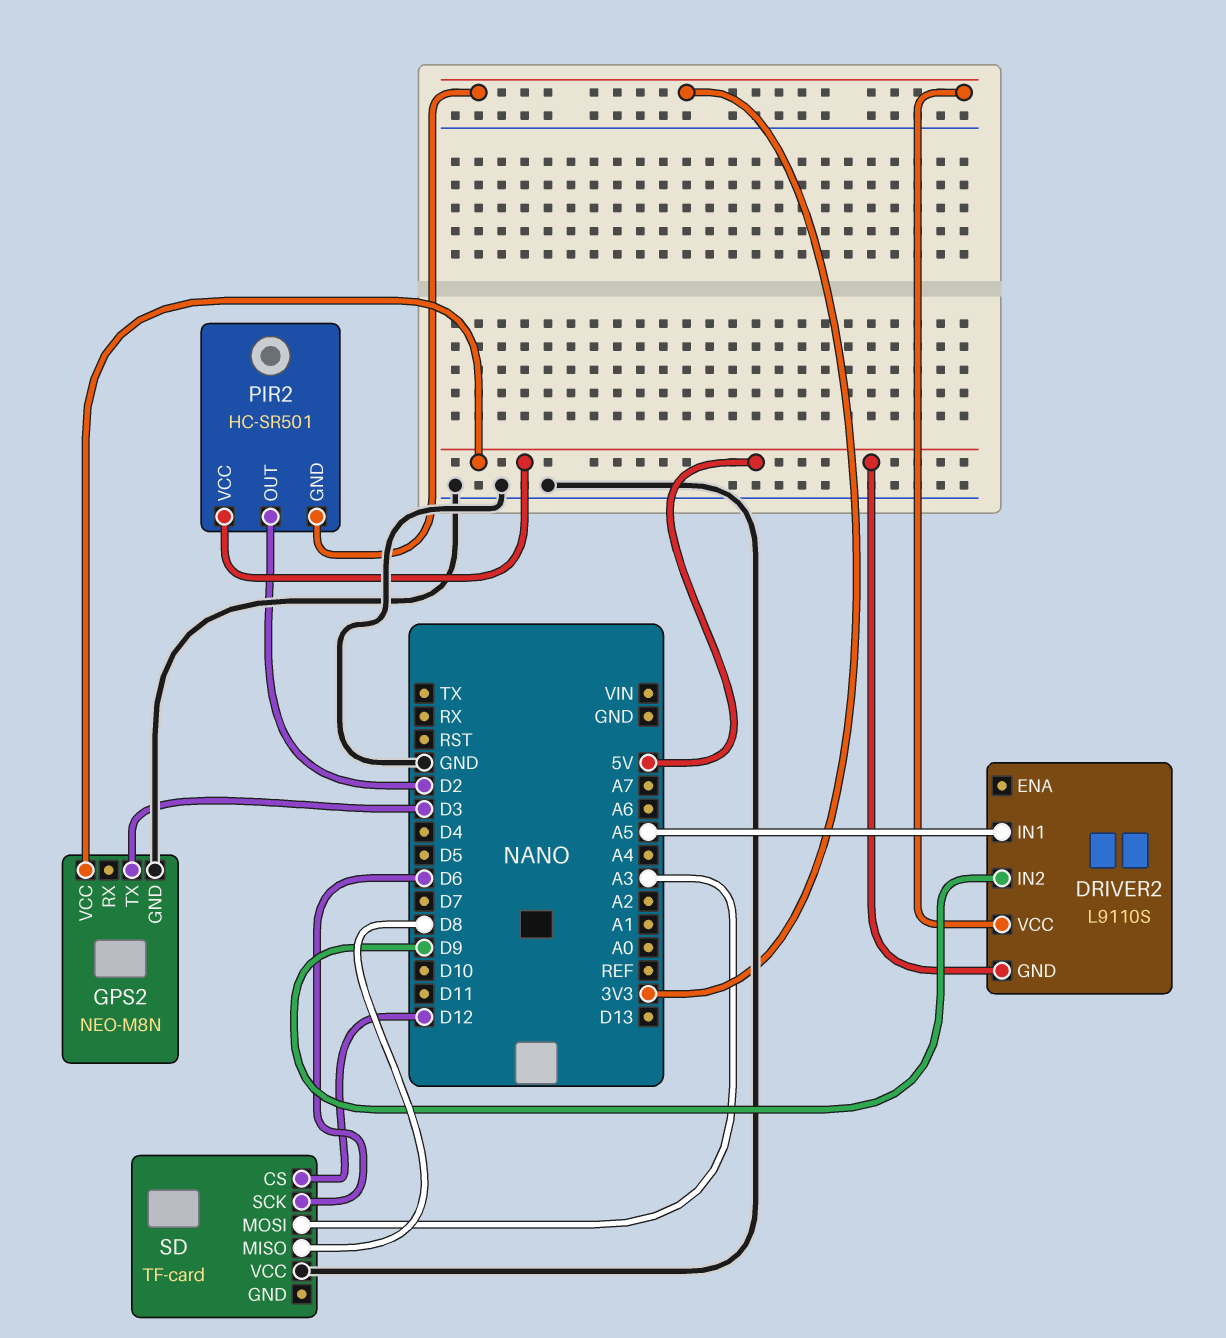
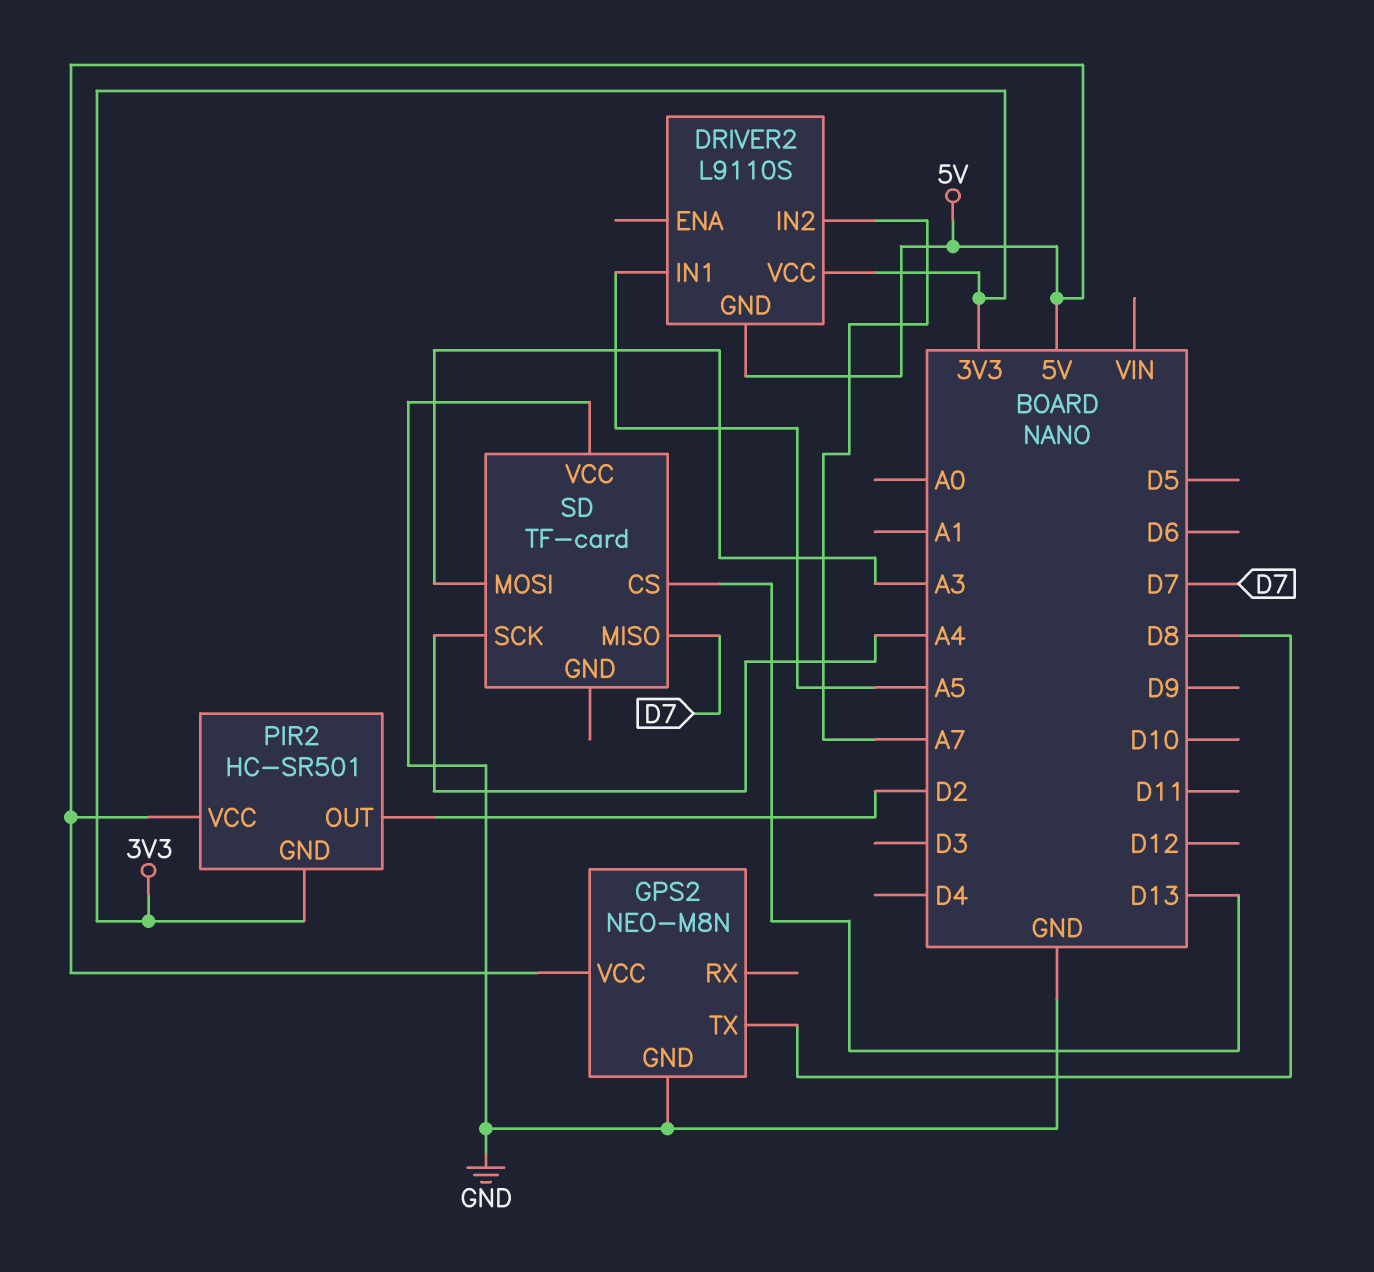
DRIVER2 pin IN2: D9 -> A7
GPS2 pin TX: D3 -> D8
SD pin CS: D12 -> D13
SD pin MISO: D8 -> D7
SD pin SCK: D6 -> A4

